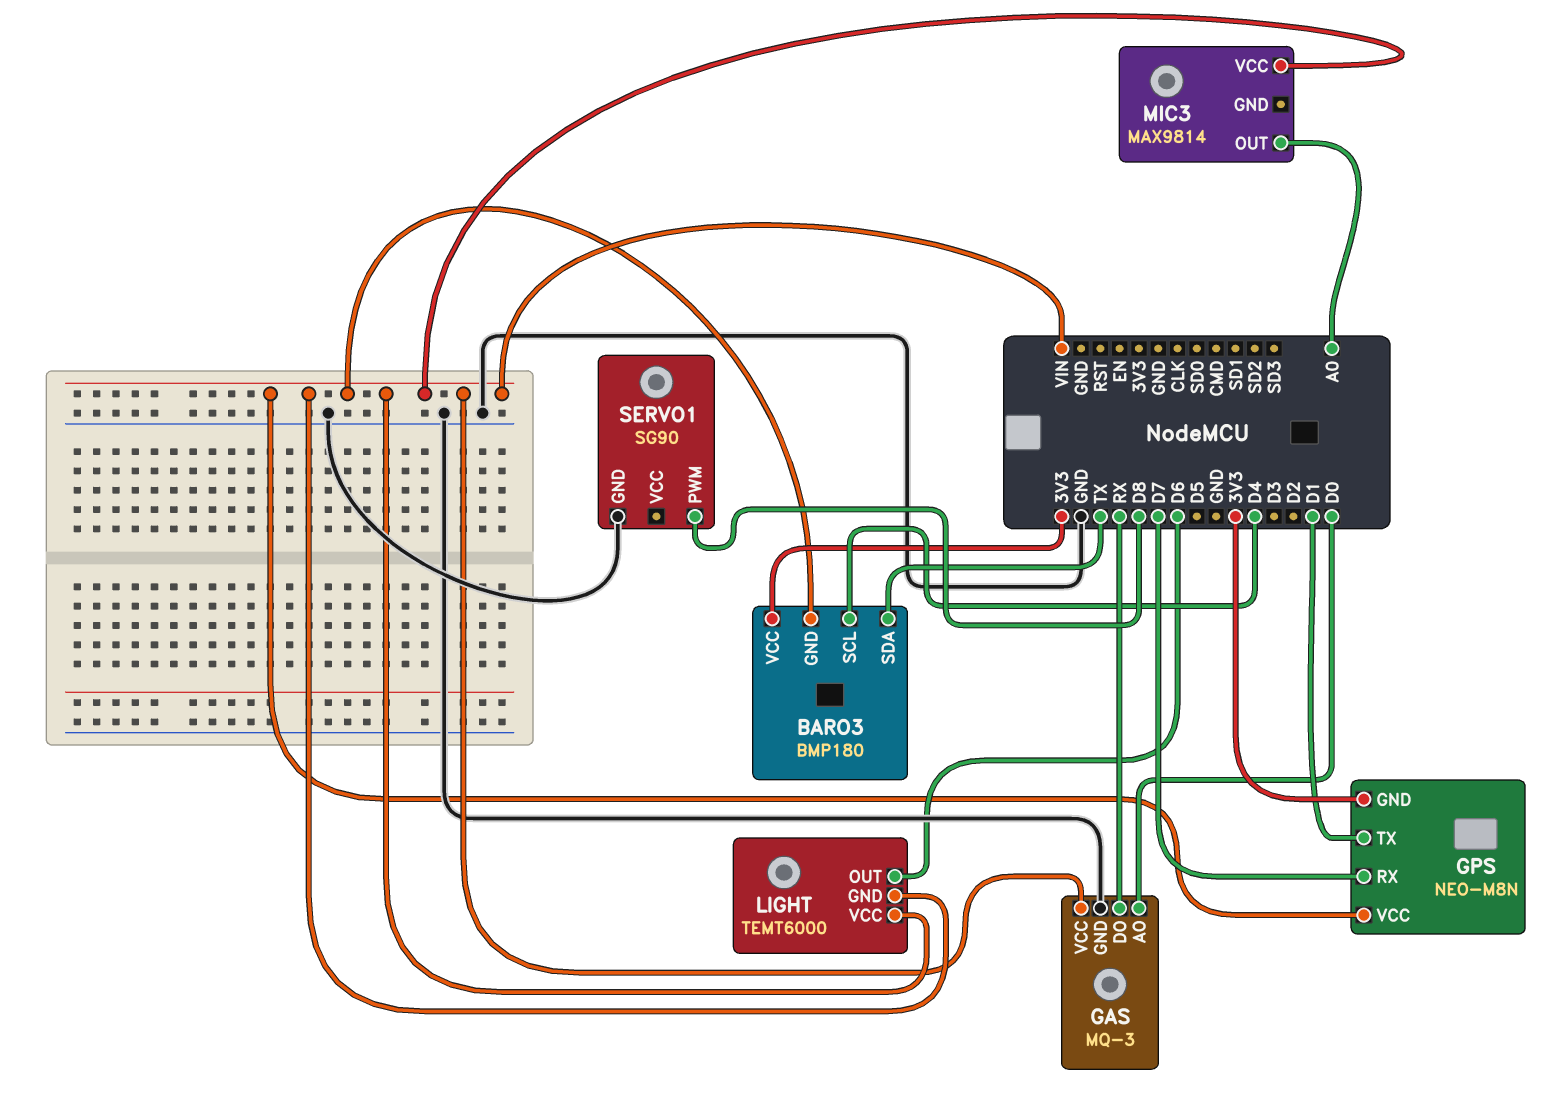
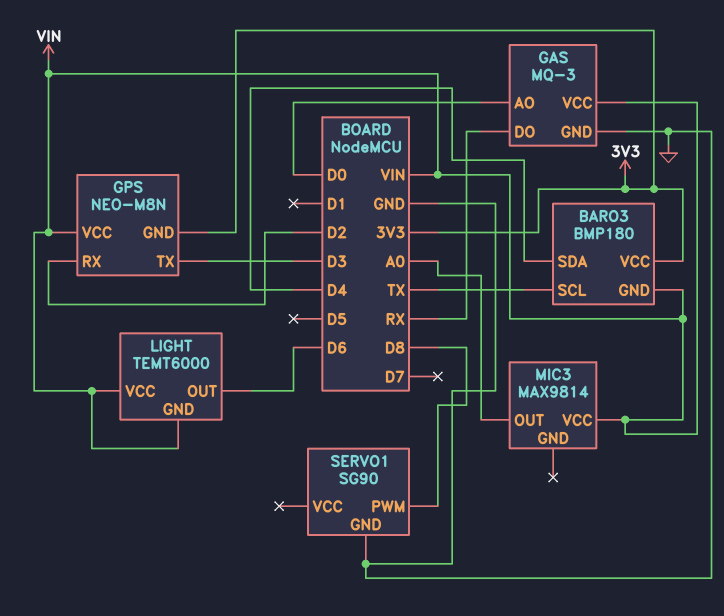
BARO3 pin SCL: D4 -> TX
BARO3 pin SDA: TX -> D4
GPS pin RX: D7 -> D2
GPS pin TX: D1 -> D3

